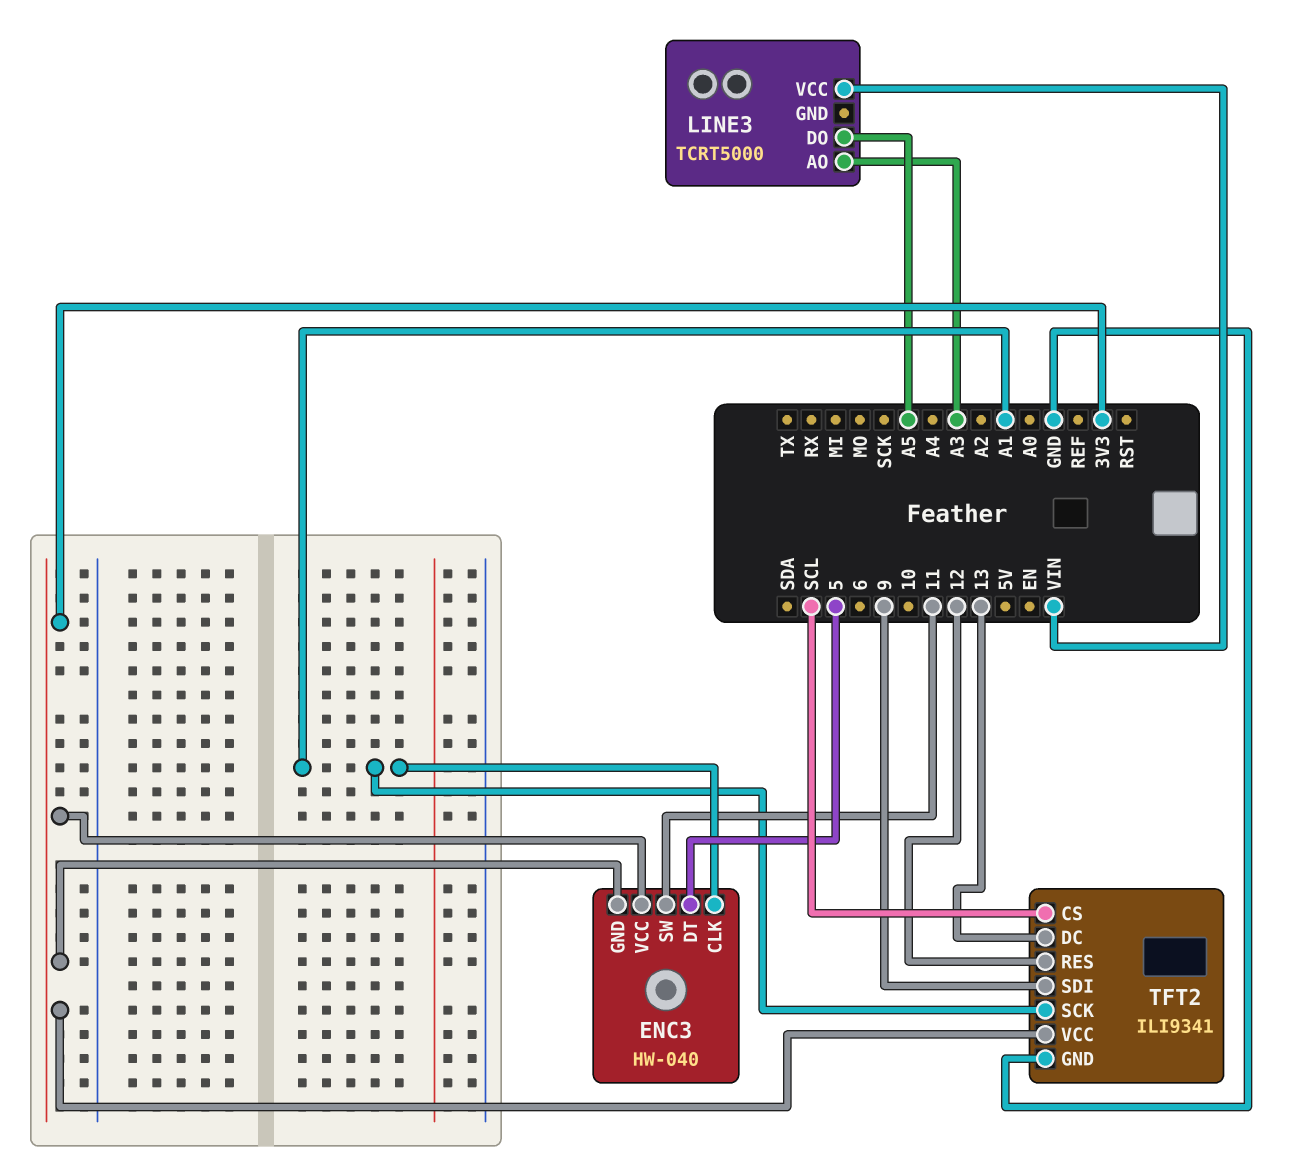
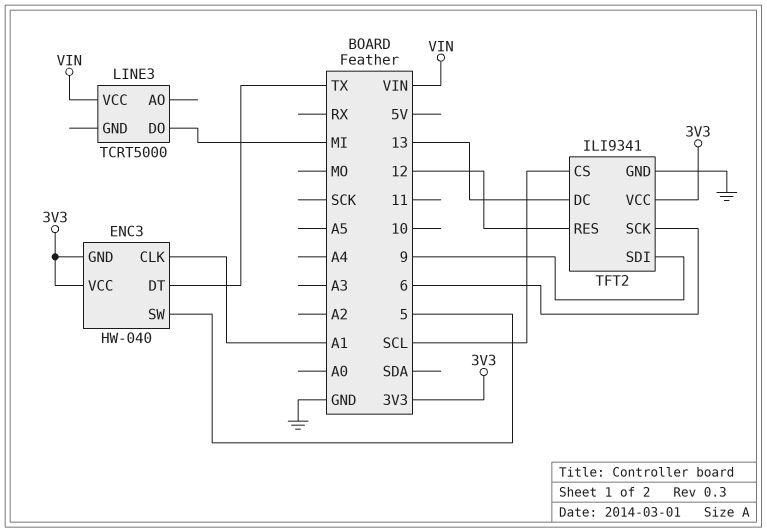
ENC3 pin DT: 5 -> TX
ENC3 pin SW: 11 -> 5
LINE3 pin AO: A3 -> none
LINE3 pin DO: A5 -> MI
TFT2 pin SCK: A1 -> 6

